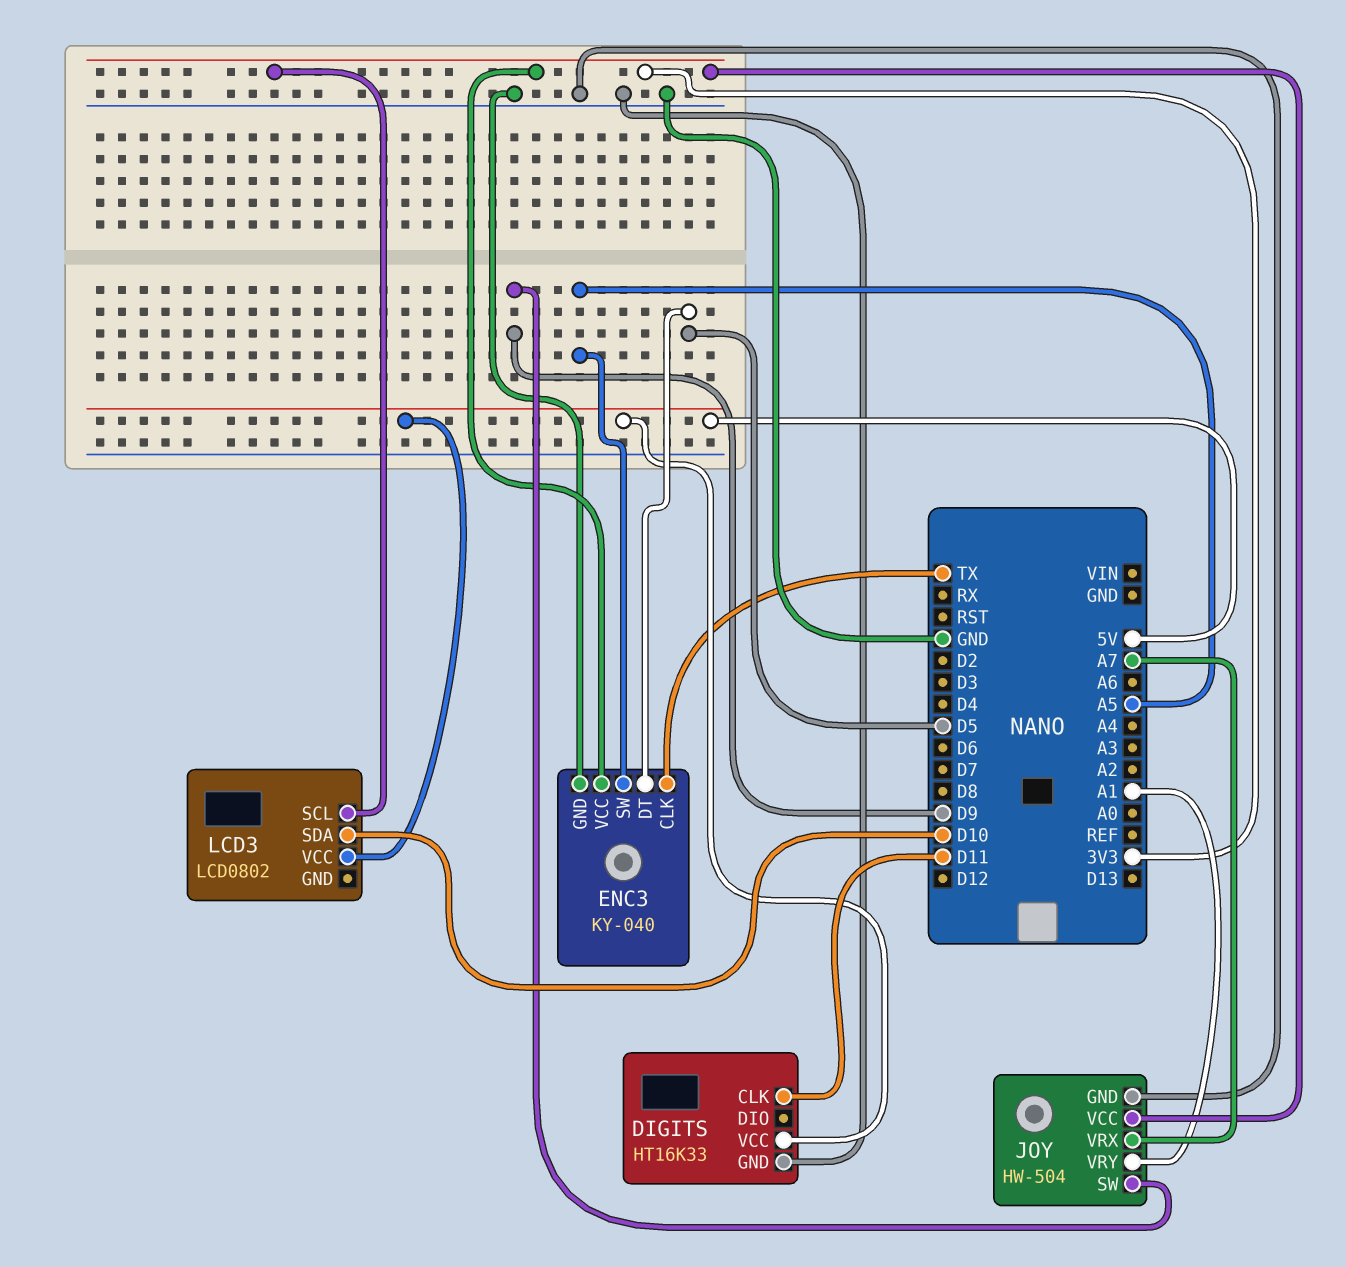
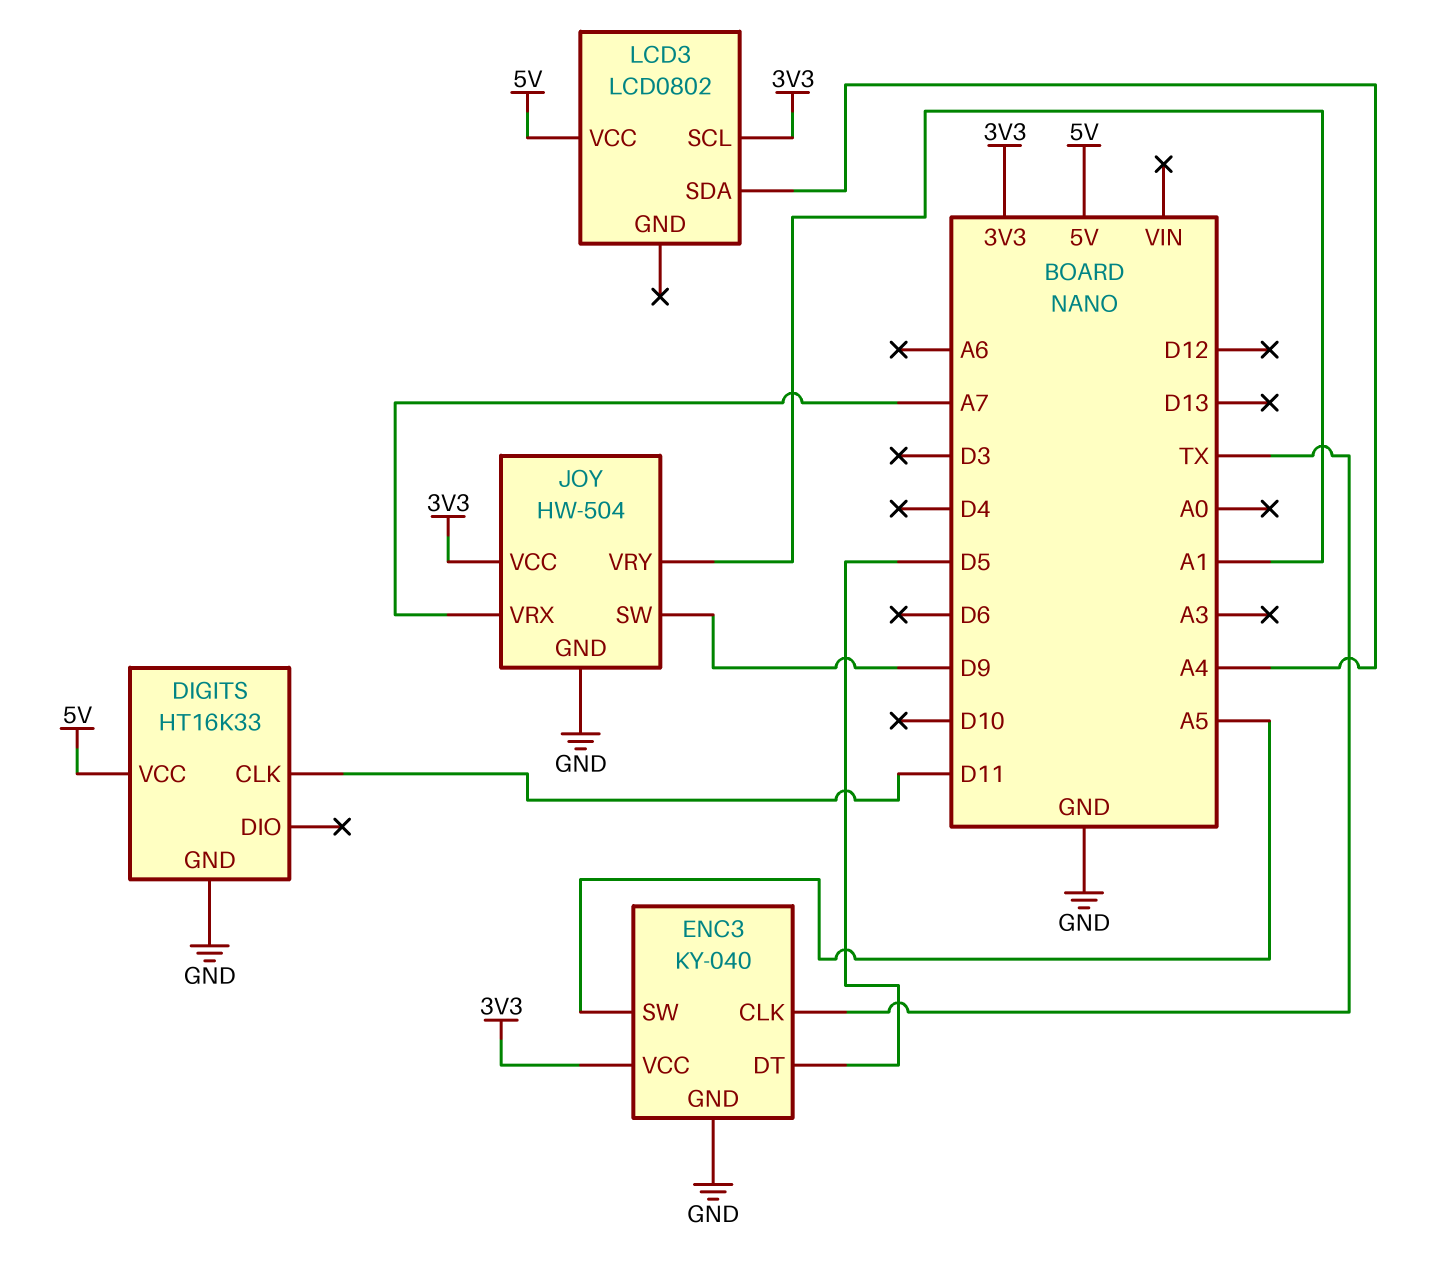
LCD3 pin SDA: D10 -> A4

